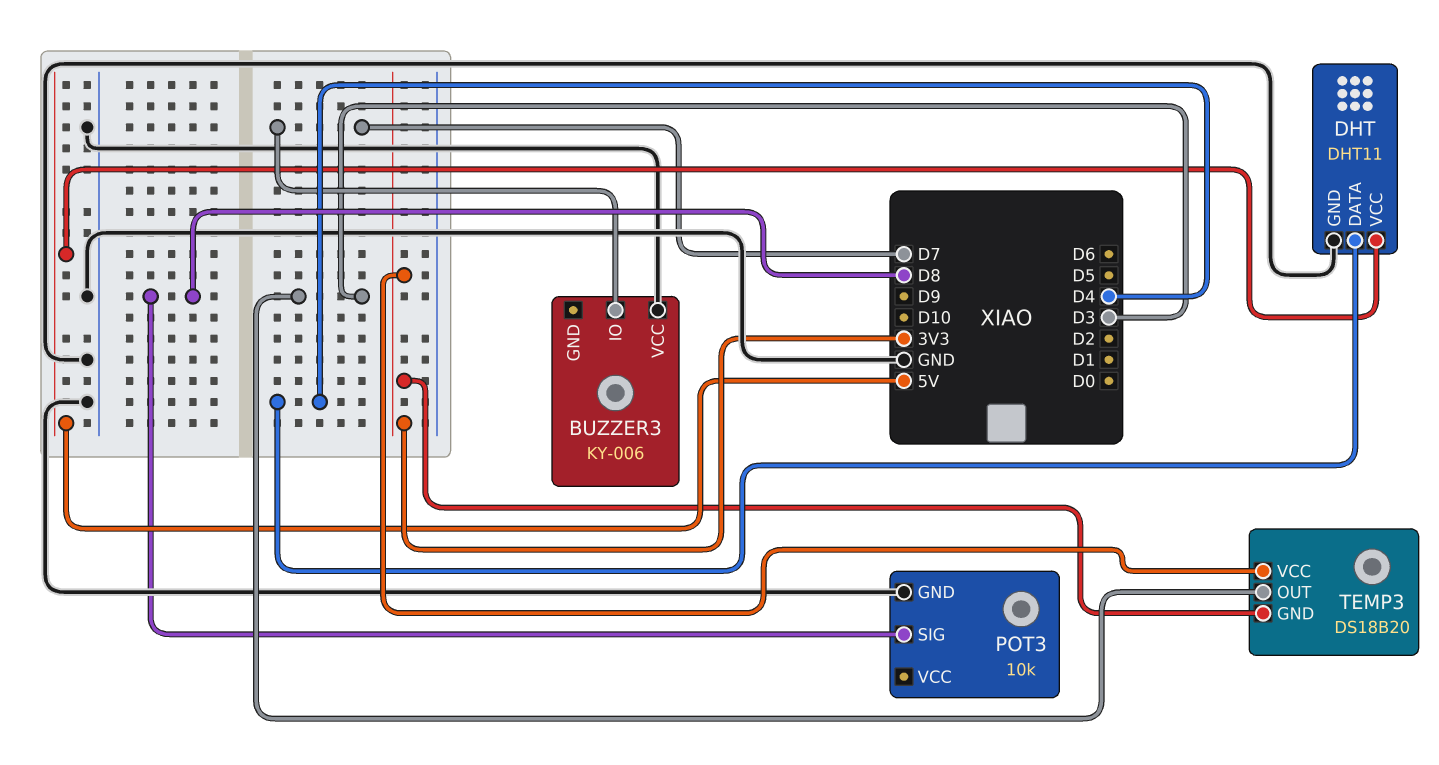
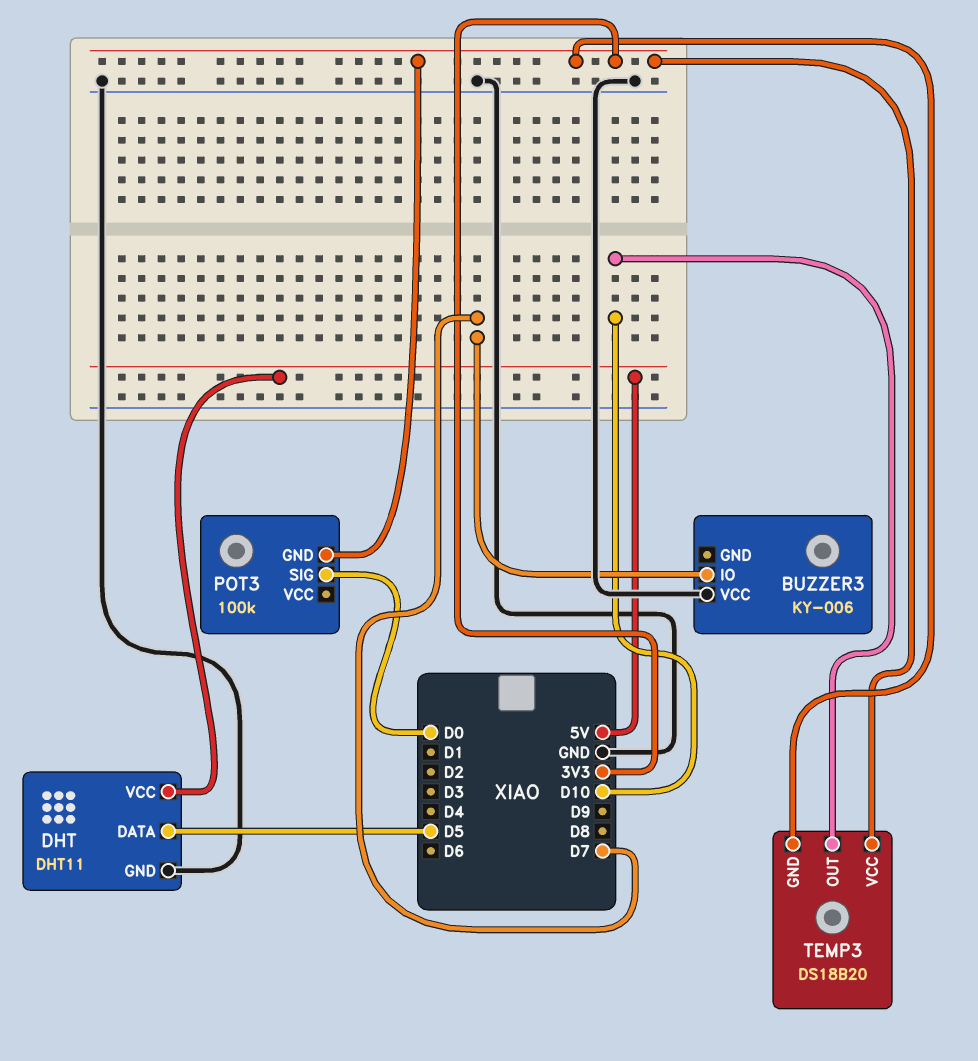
DHT pin DATA: D4 -> D5
POT3: 10k -> 100k
POT3 pin GND: GND -> 3V3
POT3 pin SIG: D8 -> D0
TEMP3 pin OUT: D3 -> D10

